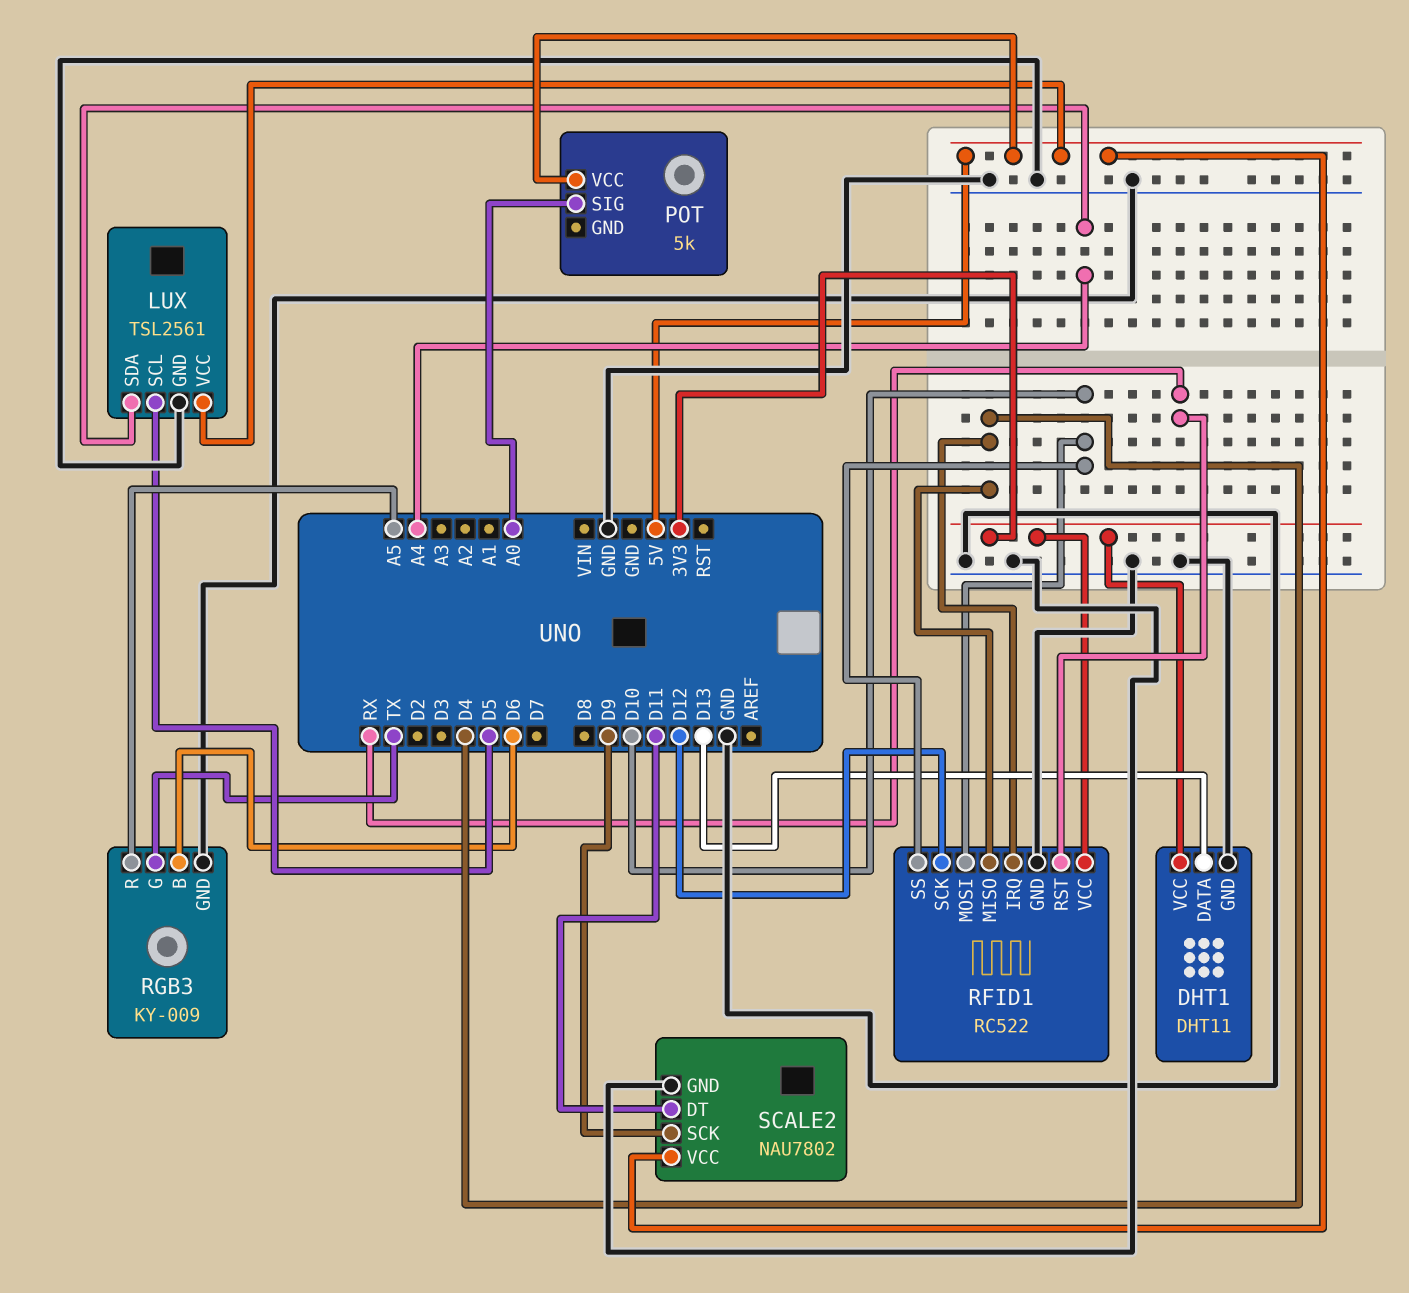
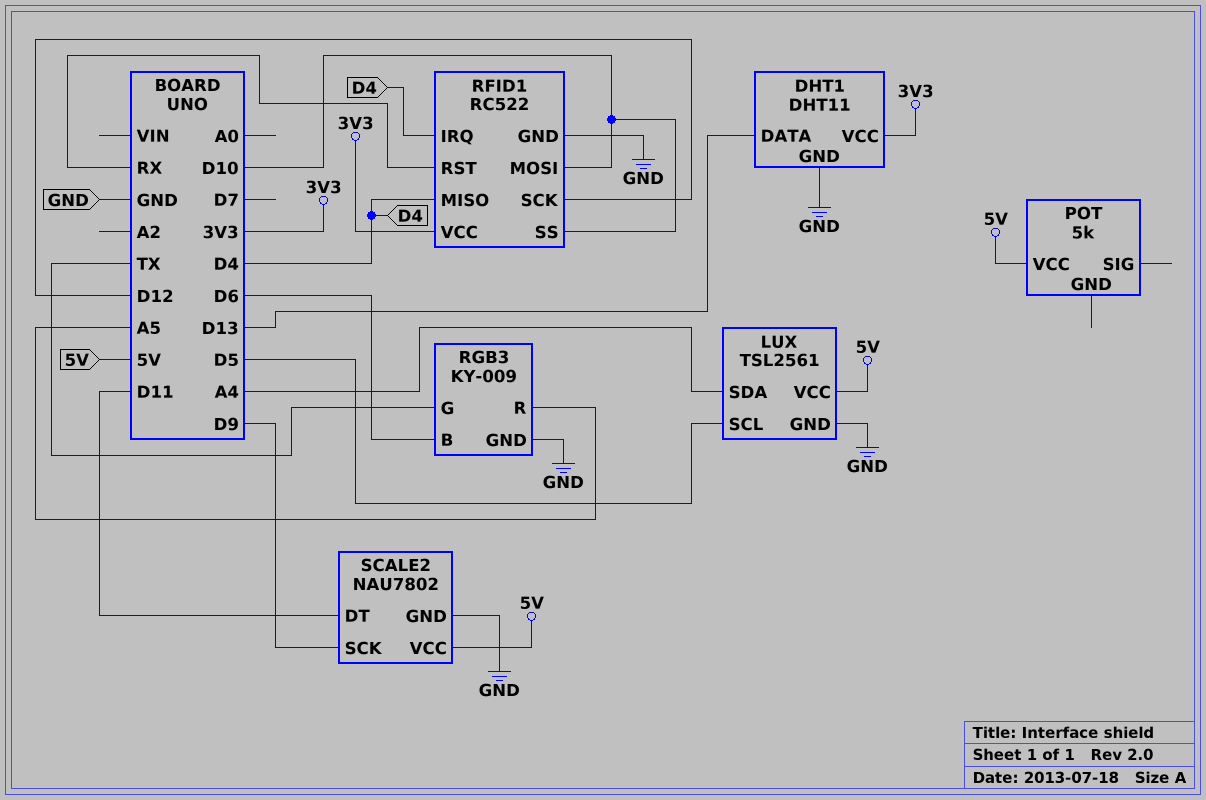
POT pin SIG: A0 -> none

